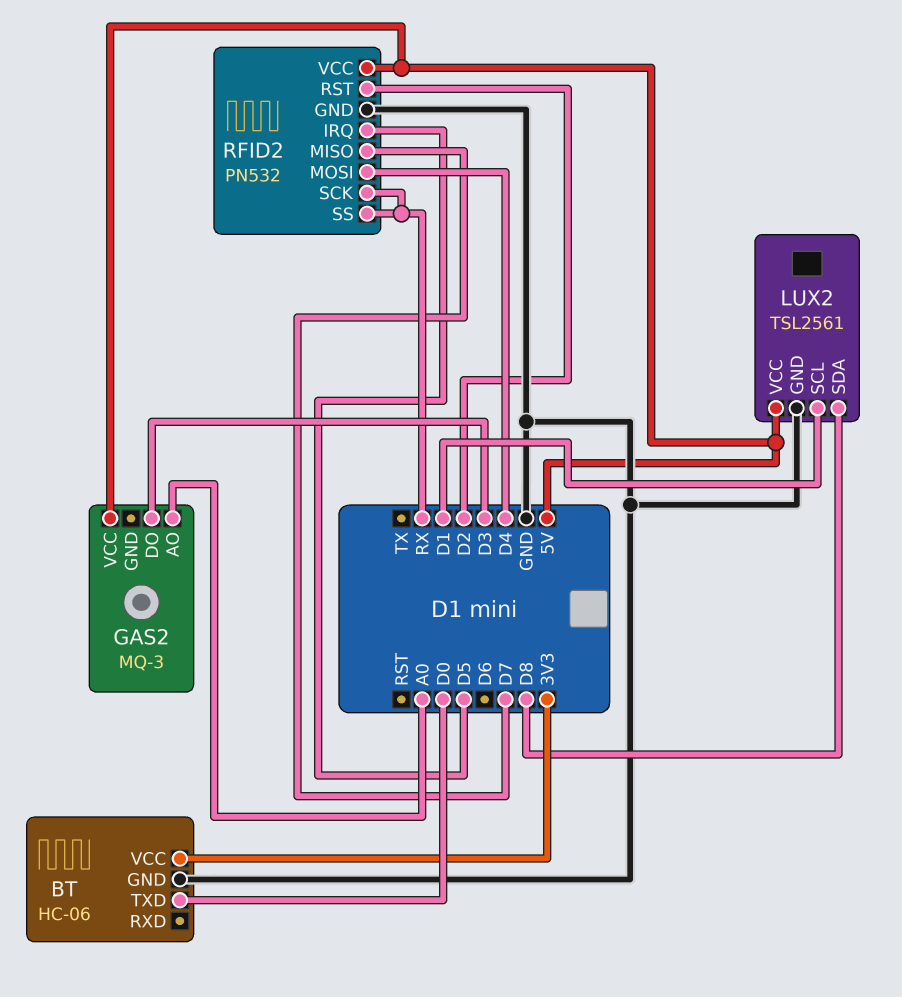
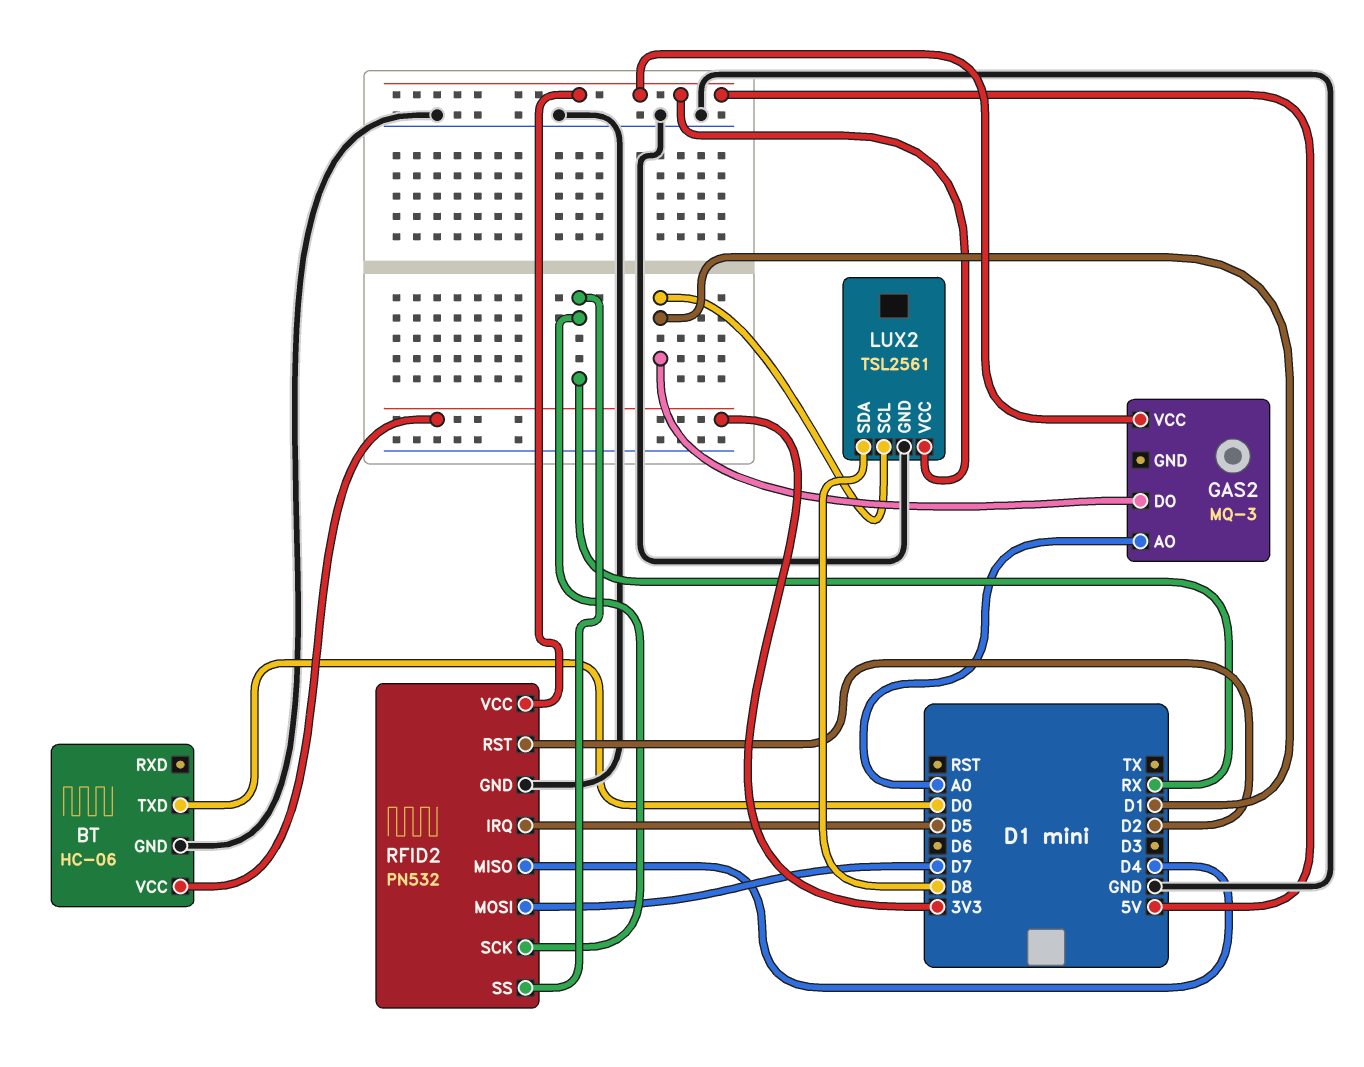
GAS2 pin DO: D3 -> D1
RFID2 pin MISO: D7 -> D4
RFID2 pin MOSI: D4 -> D7

